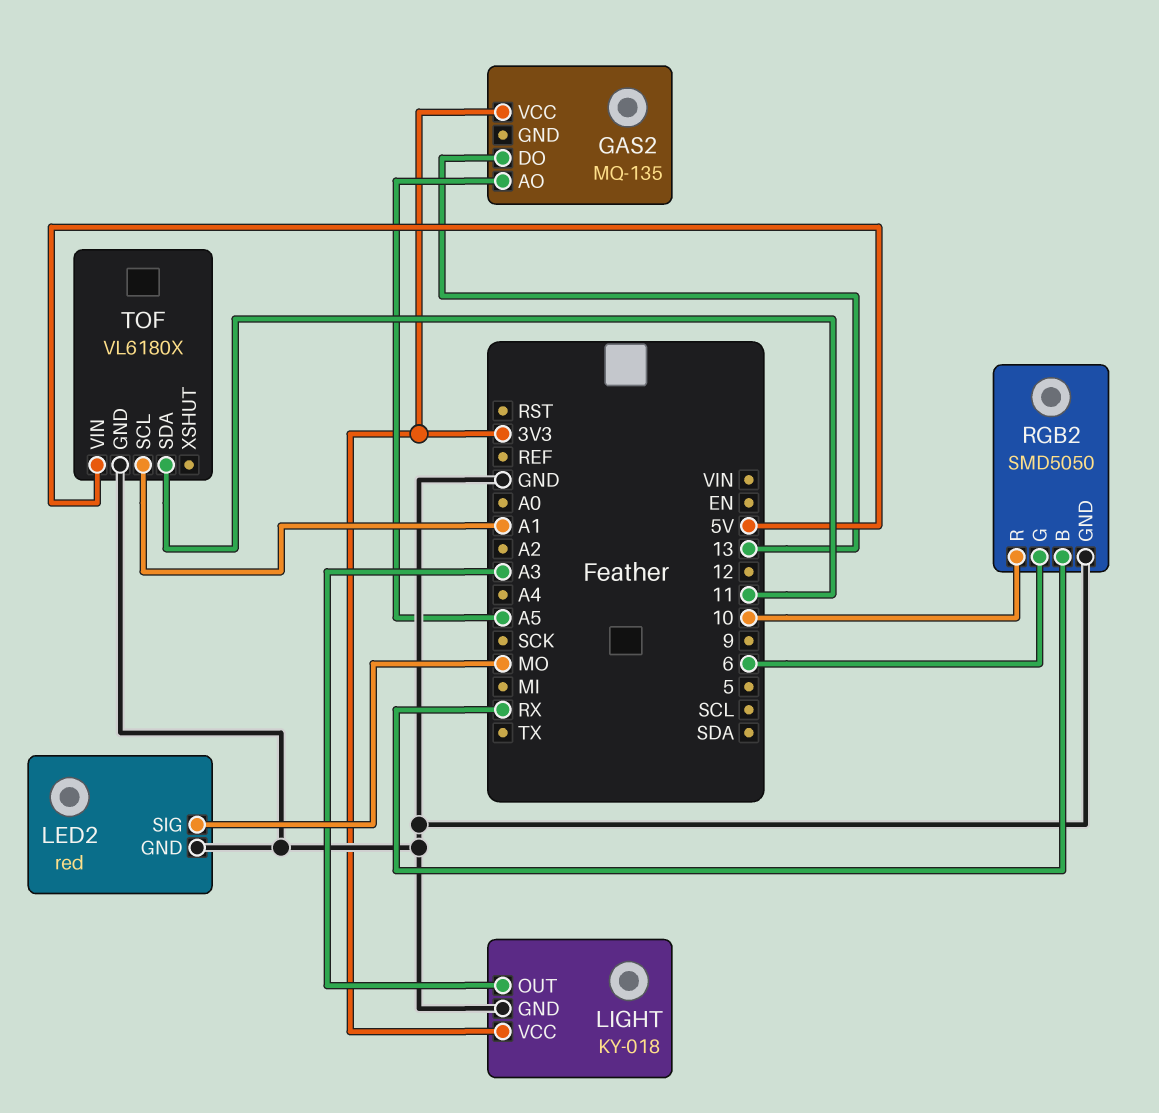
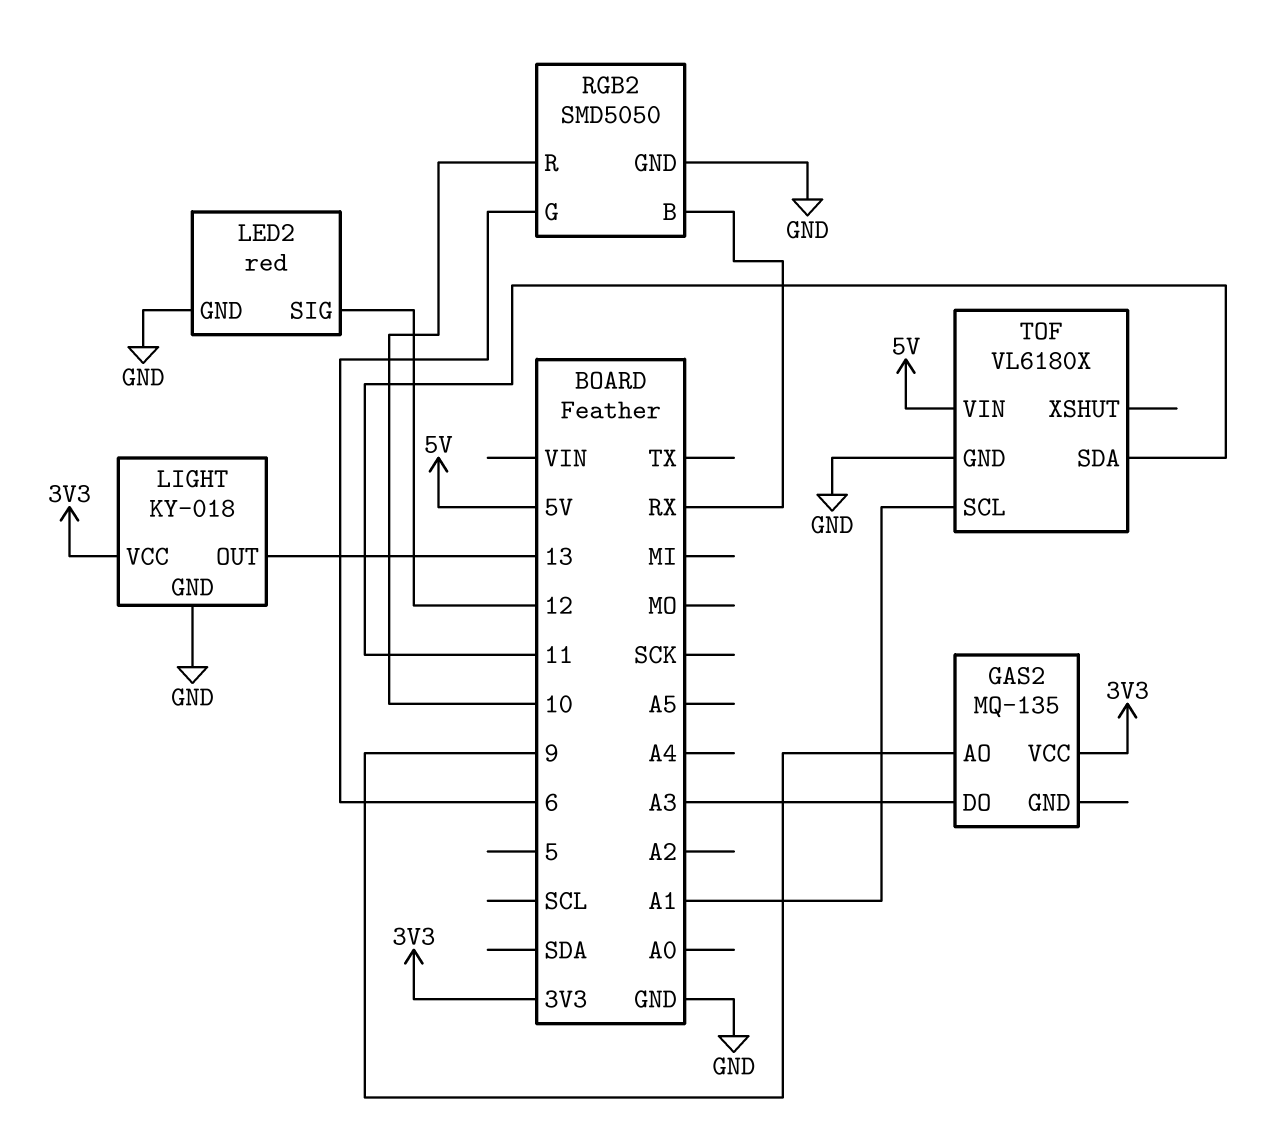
GAS2 pin AO: A5 -> 9
GAS2 pin DO: 13 -> A3
LED2 pin SIG: MO -> 12
LIGHT pin OUT: A3 -> 13

